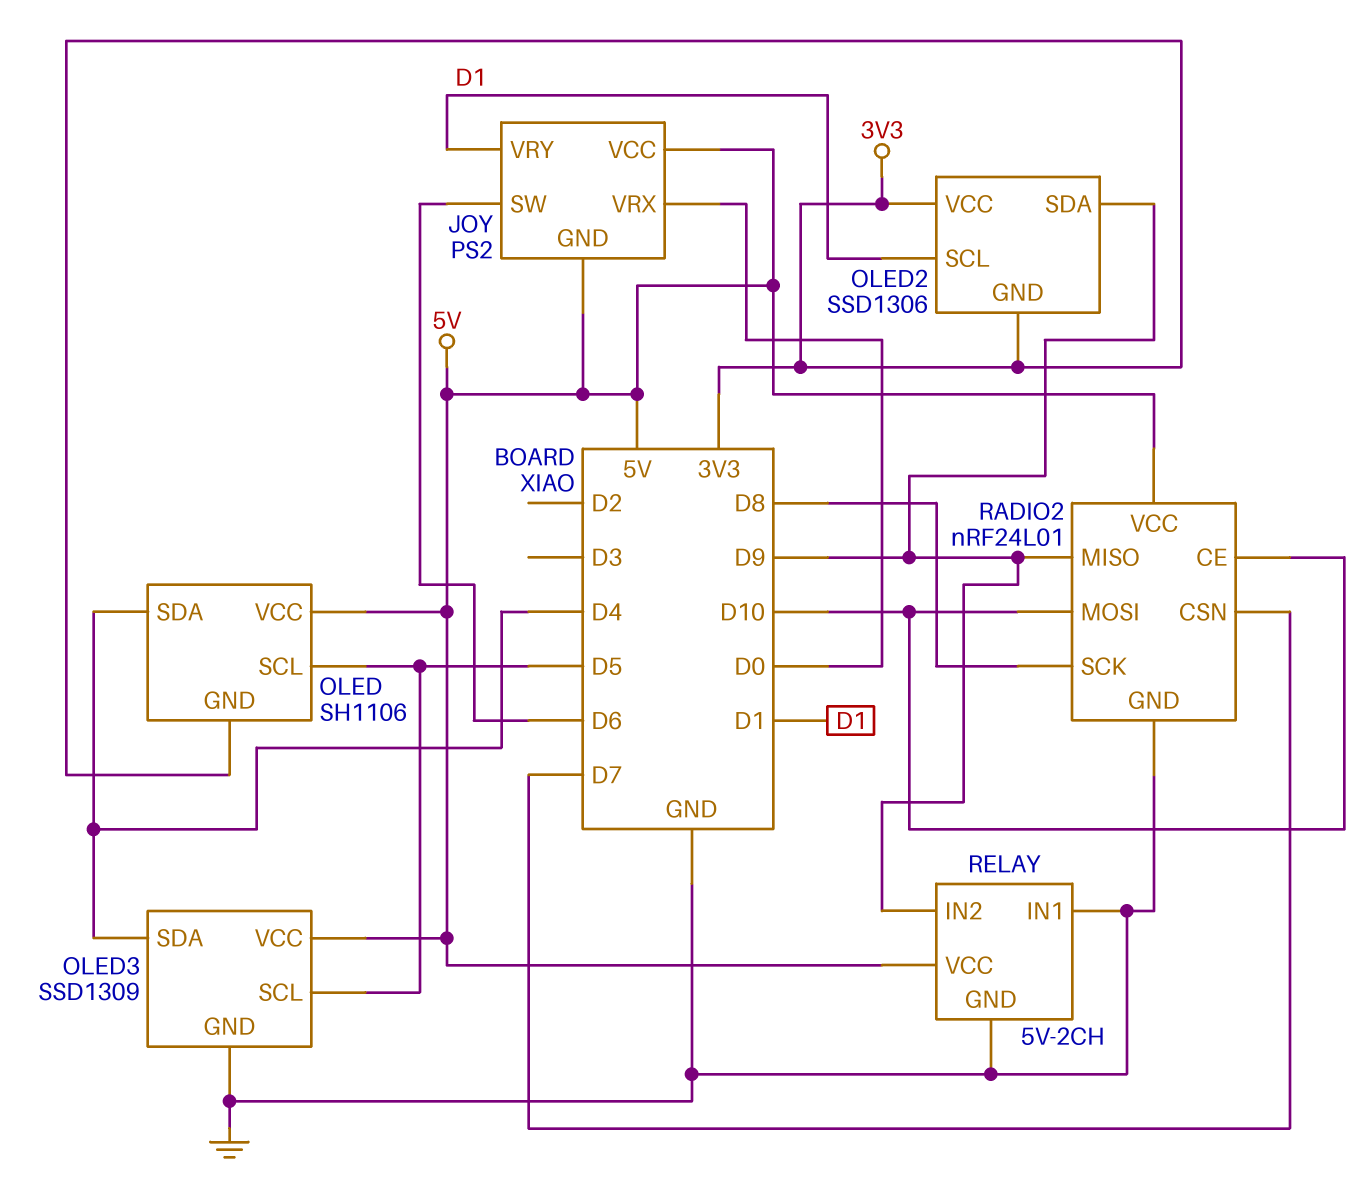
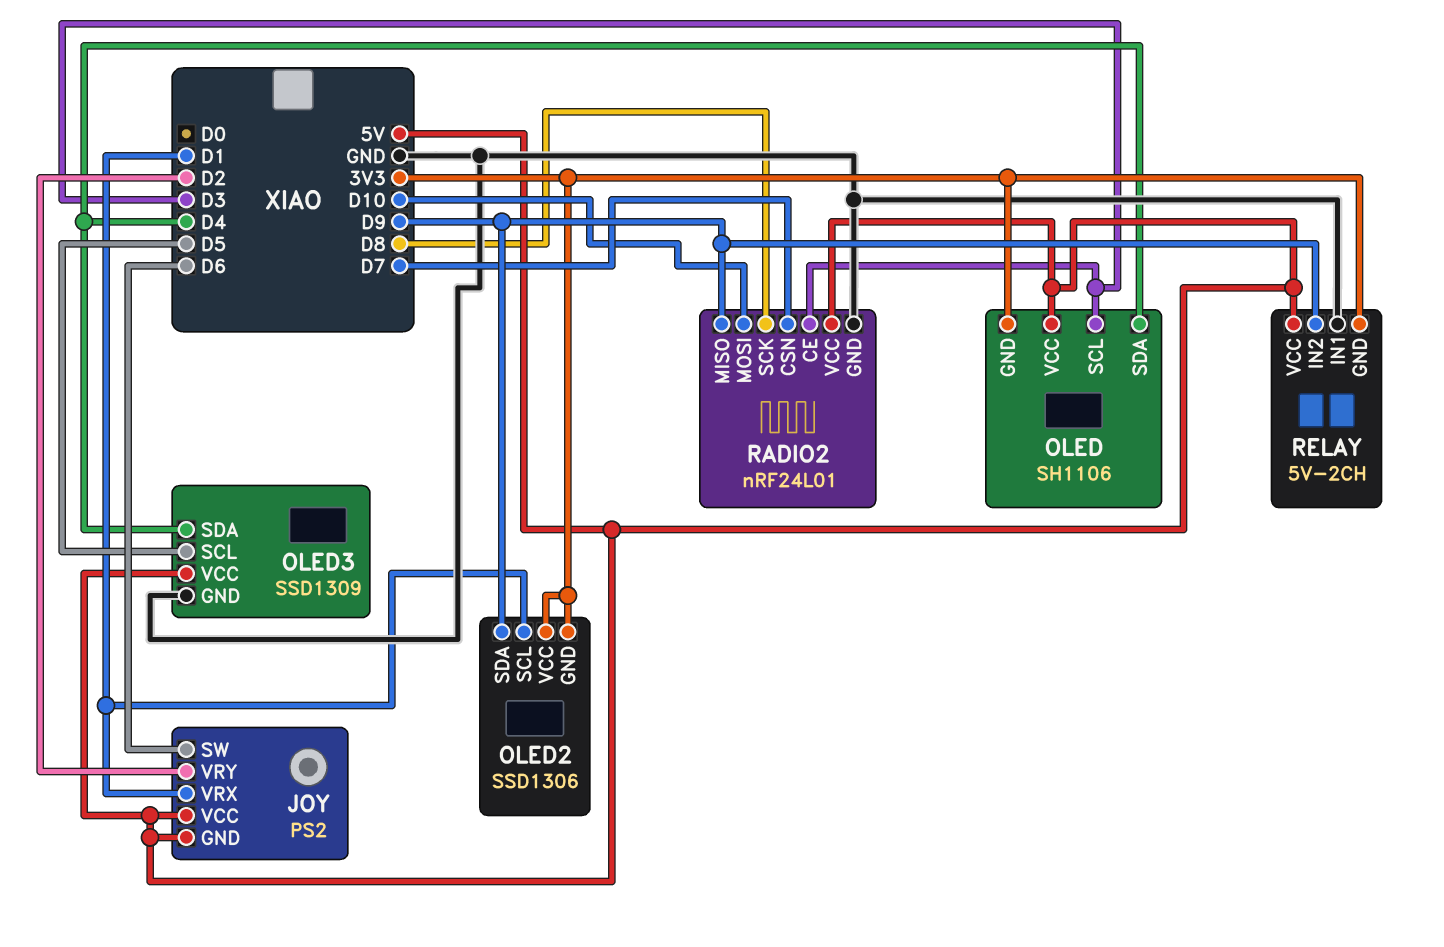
JOY pin VRX: D0 -> D1
JOY pin VRY: D1 -> D2
OLED pin SCL: D5 -> D3
RADIO2 pin CE: D10 -> D3
RELAY pin GND: GND -> 3V3

